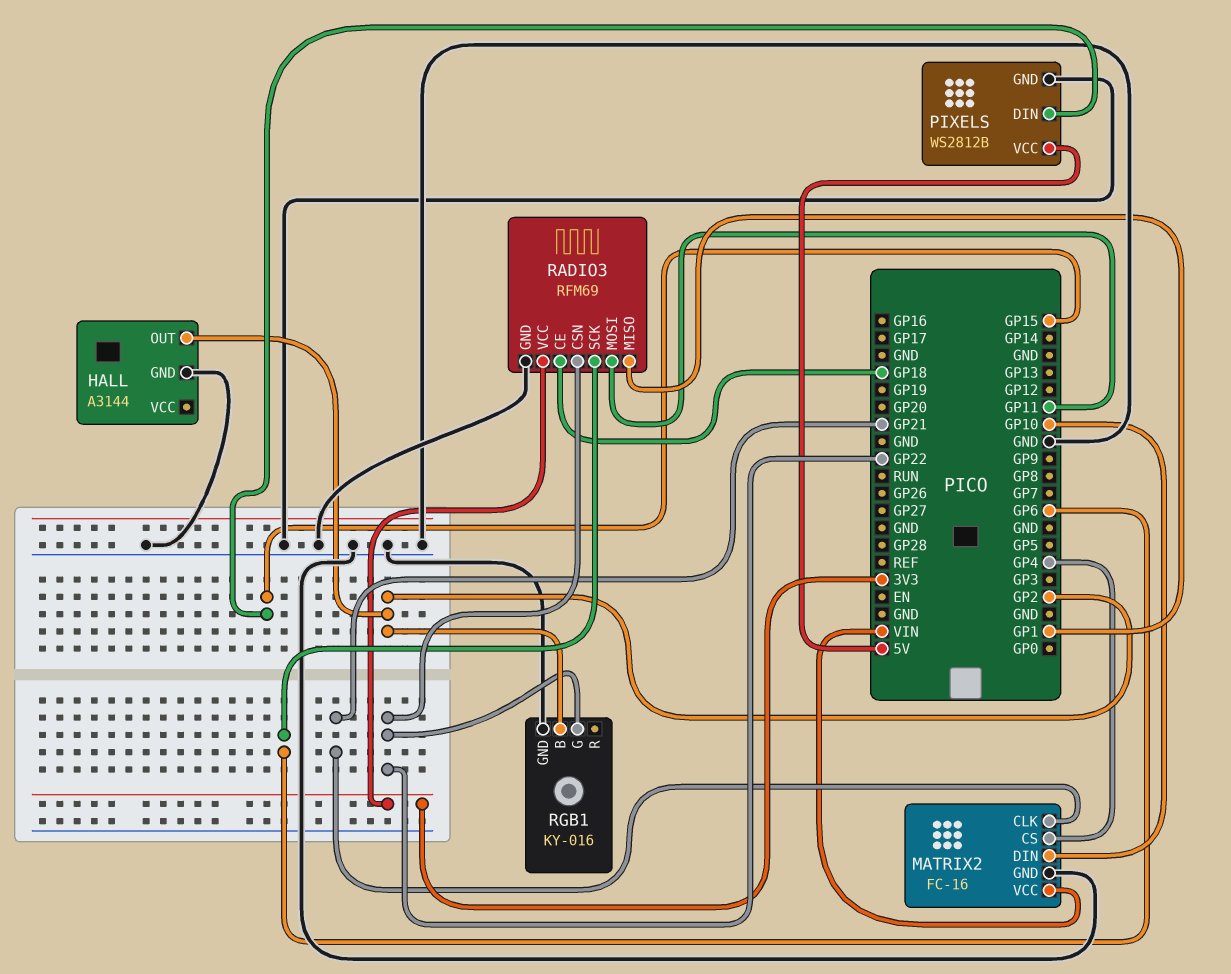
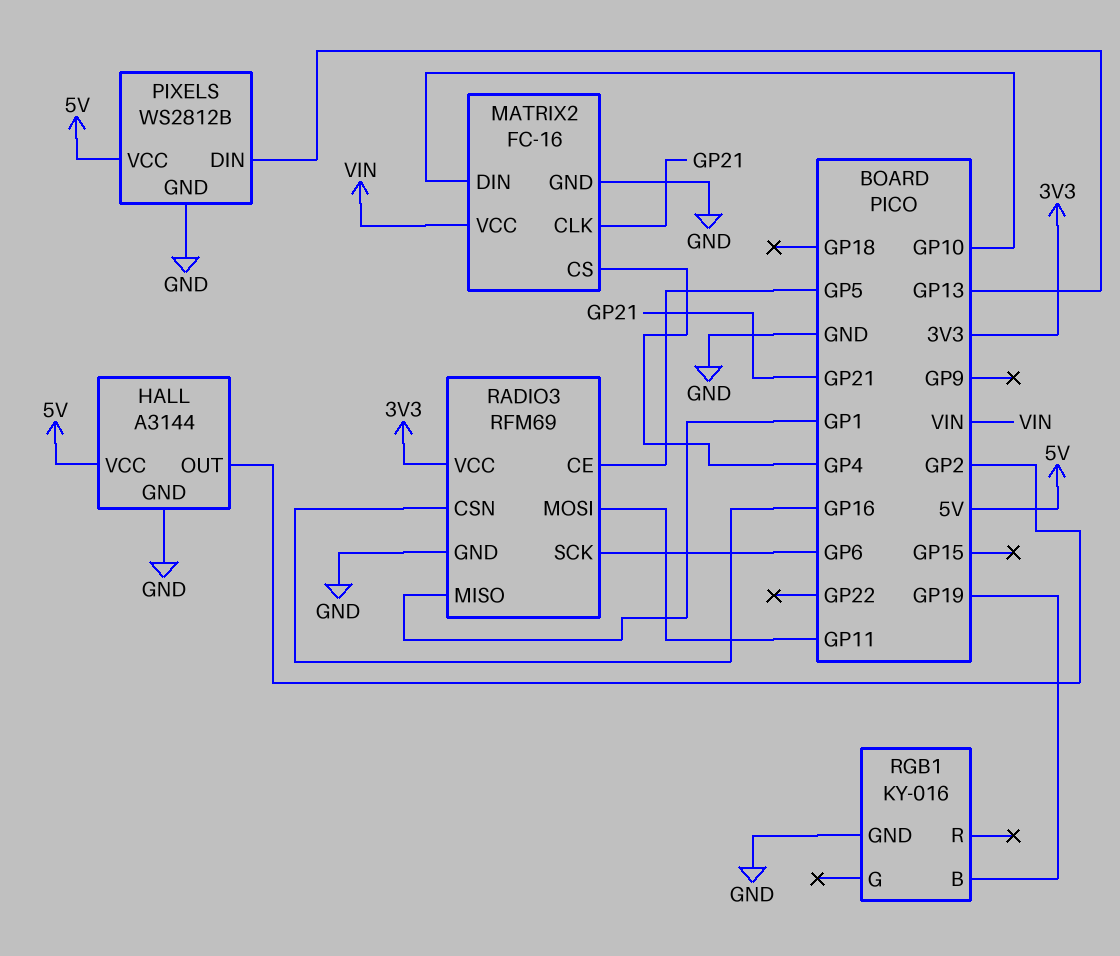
HALL pin VCC: none -> 5V
PIXELS pin DIN: GP15 -> GP13
RADIO3 pin CE: GP18 -> GP5
RADIO3 pin CSN: GP22 -> GP16
RGB1 pin B: GP2 -> GP19
RGB1 pin G: GP22 -> none

